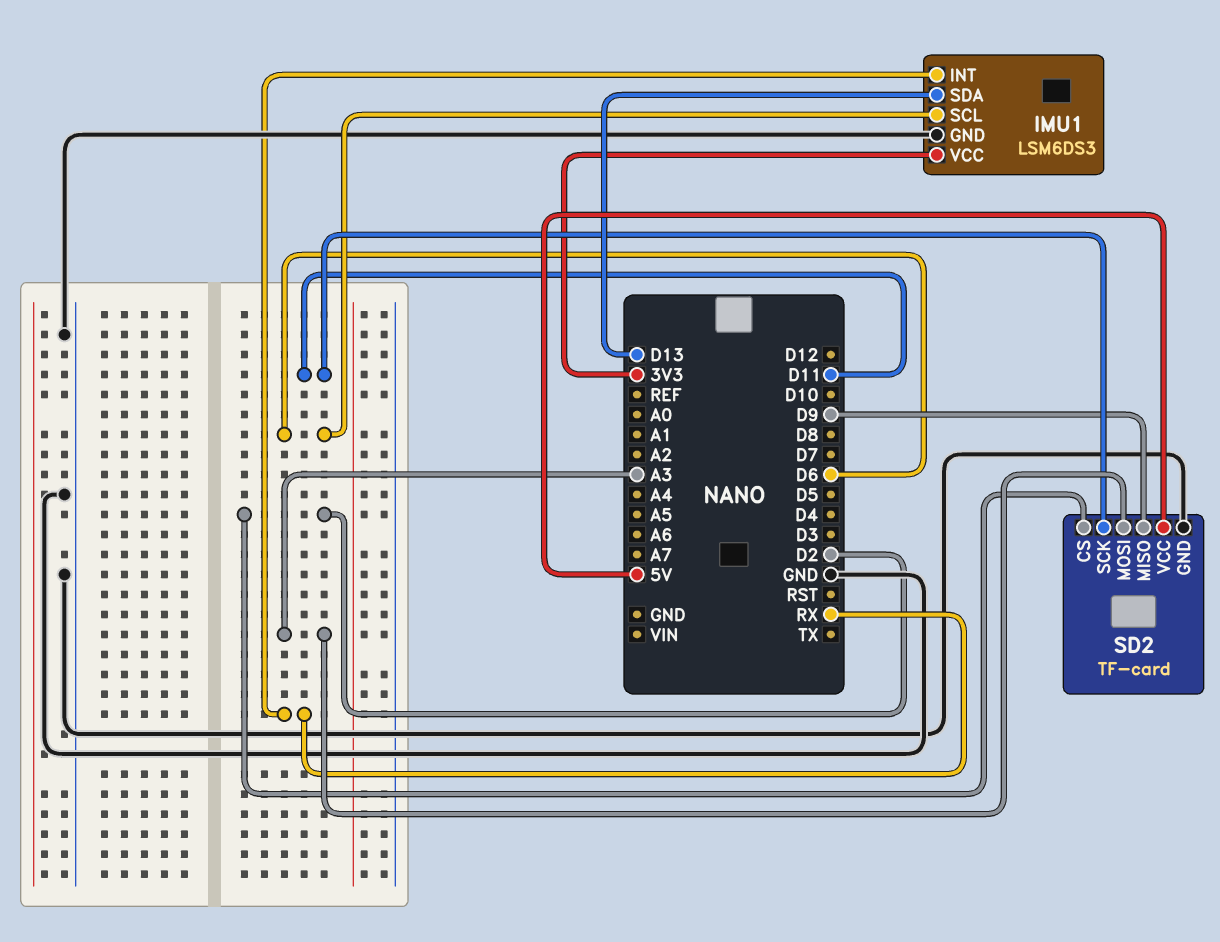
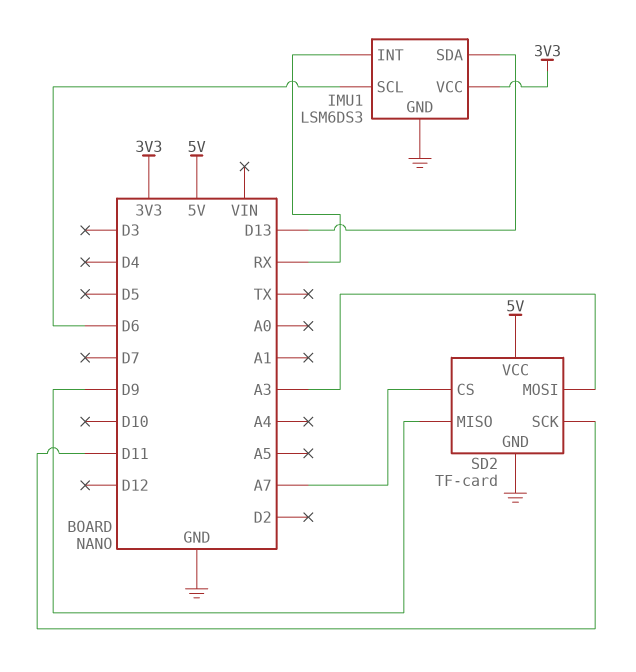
SD2 pin CS: D2 -> A7

